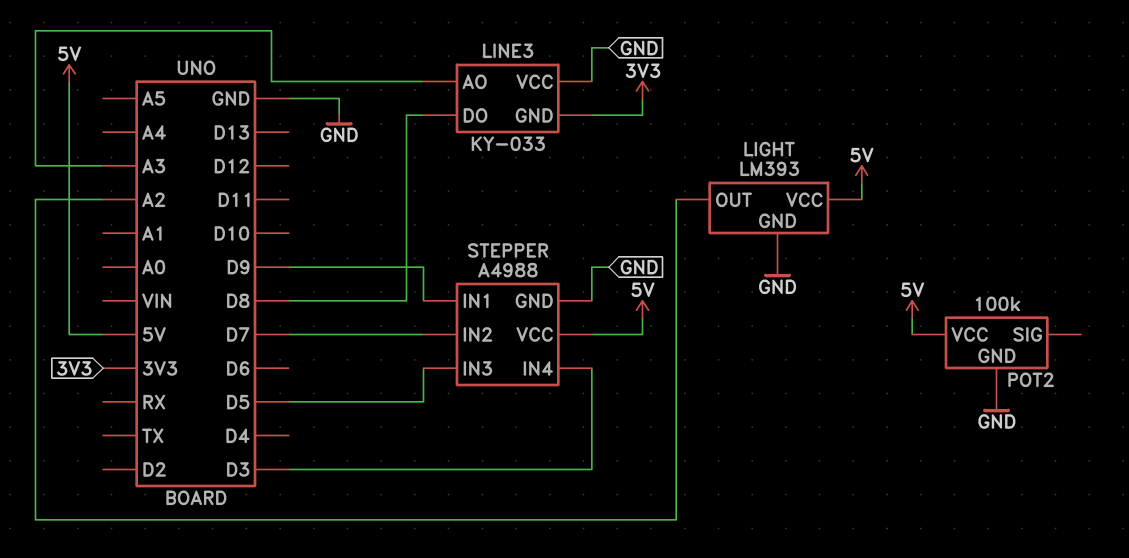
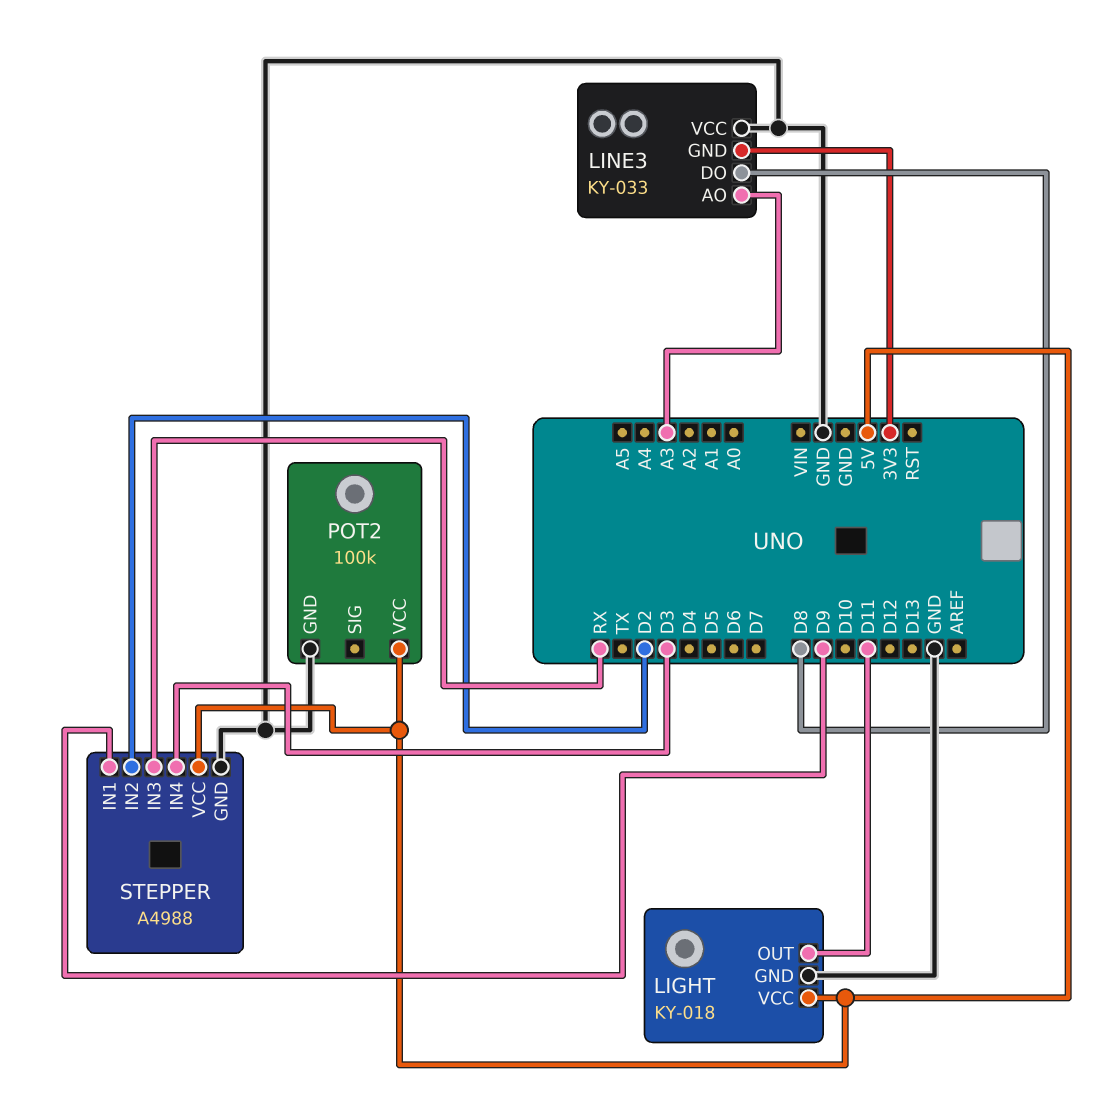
LIGHT: LM393 -> KY-018
LIGHT pin OUT: A2 -> D11
STEPPER pin IN2: D7 -> D2
STEPPER pin IN3: D5 -> RX

